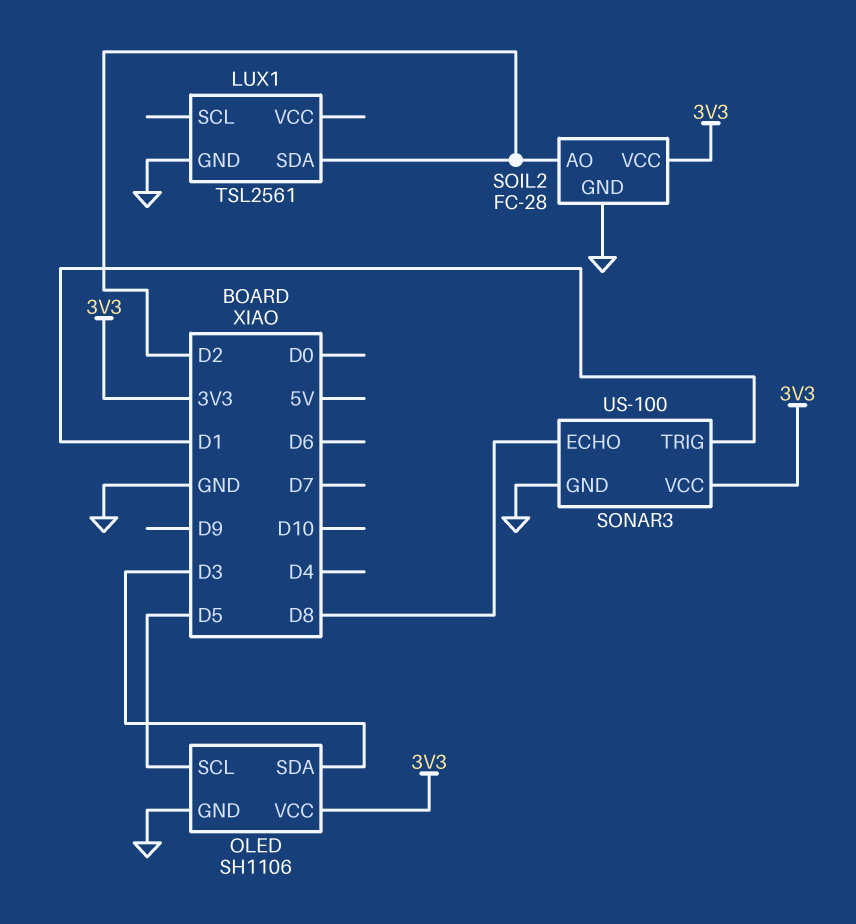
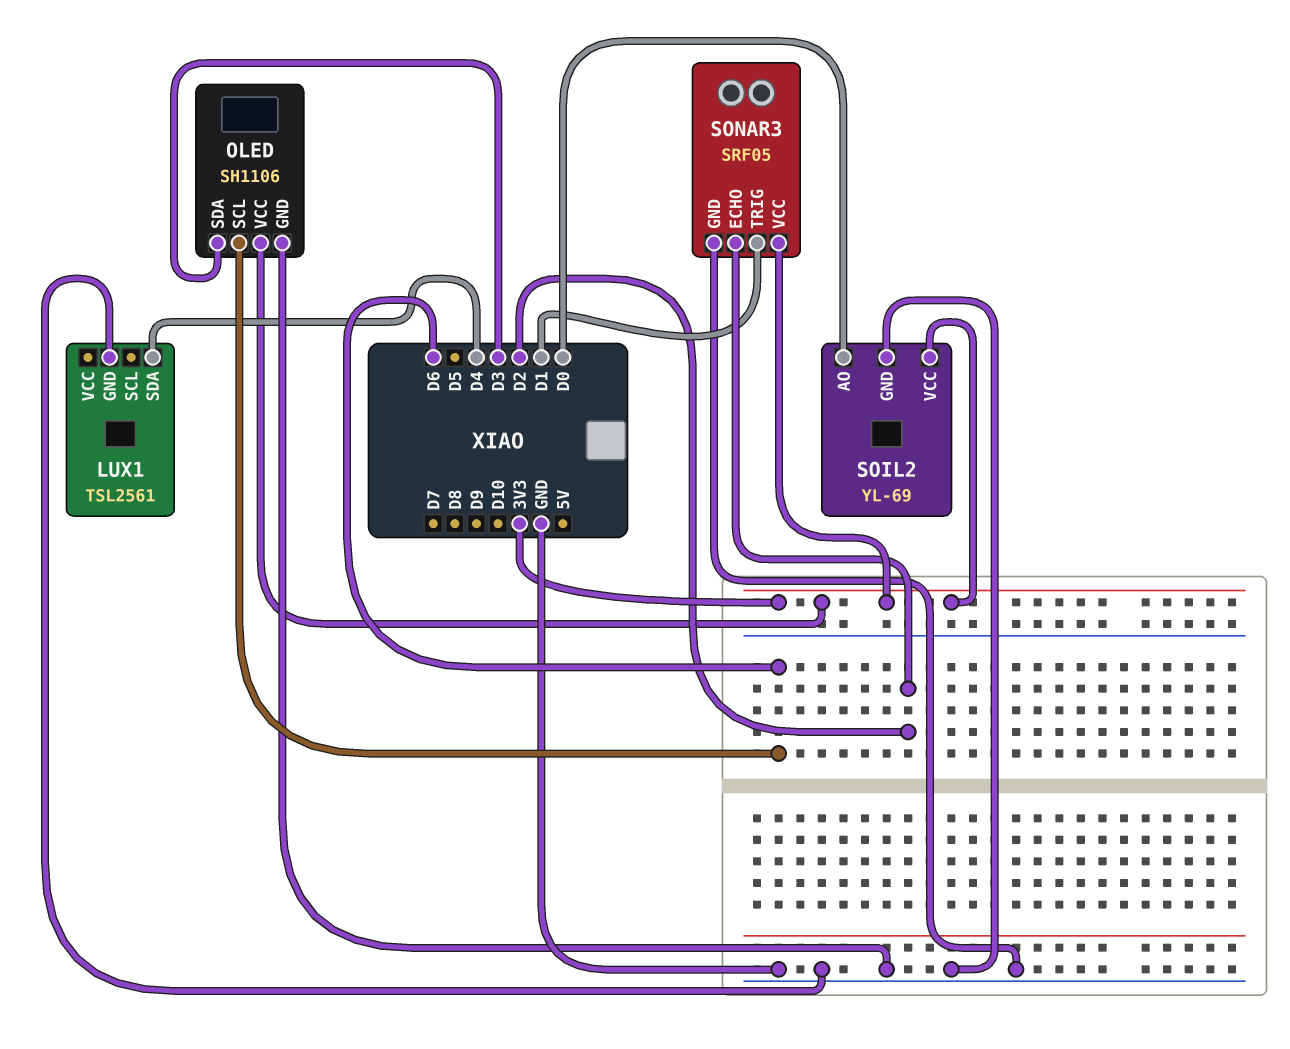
LUX1 pin SDA: D2 -> D4
OLED pin SCL: D5 -> D6
SOIL2: FC-28 -> YL-69
SOIL2 pin AO: D2 -> D0
SONAR3: US-100 -> SRF05
SONAR3 pin ECHO: D8 -> D2

